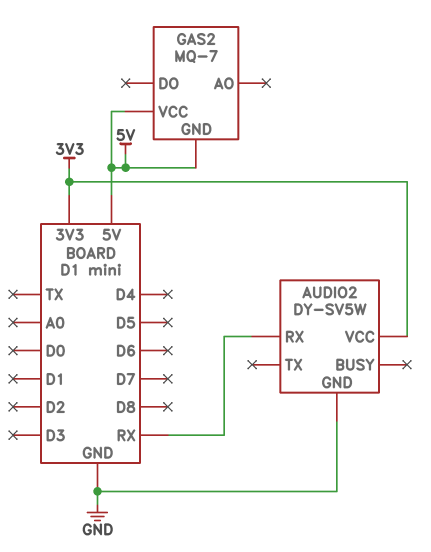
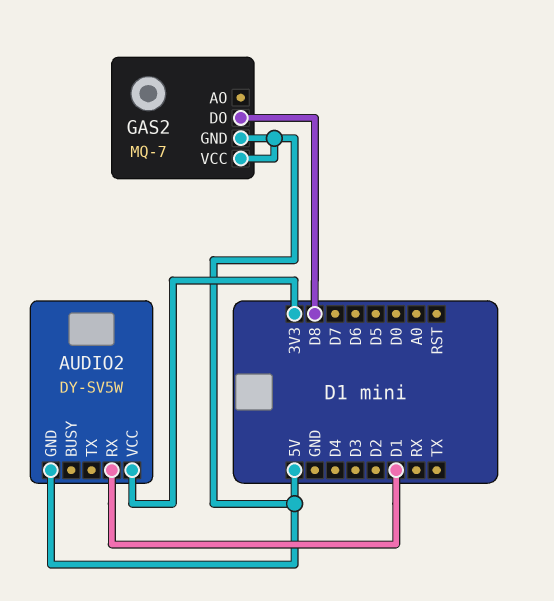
AUDIO2 pin GND: GND -> 5V
AUDIO2 pin RX: RX -> D1
GAS2 pin DO: none -> D8

